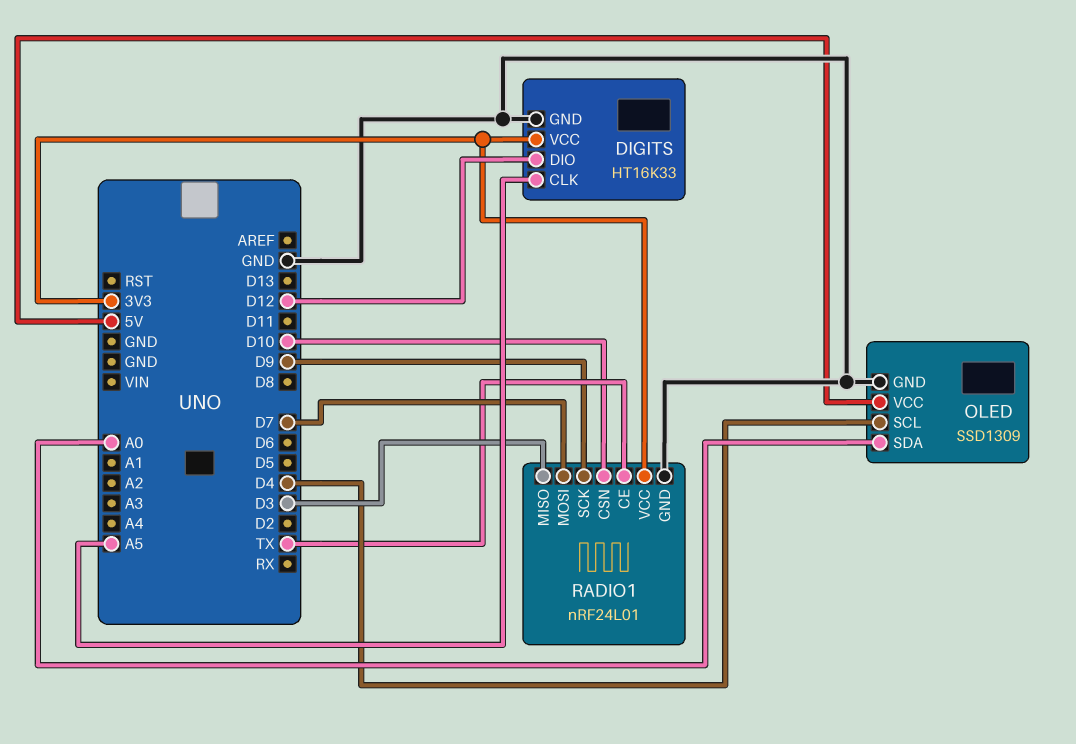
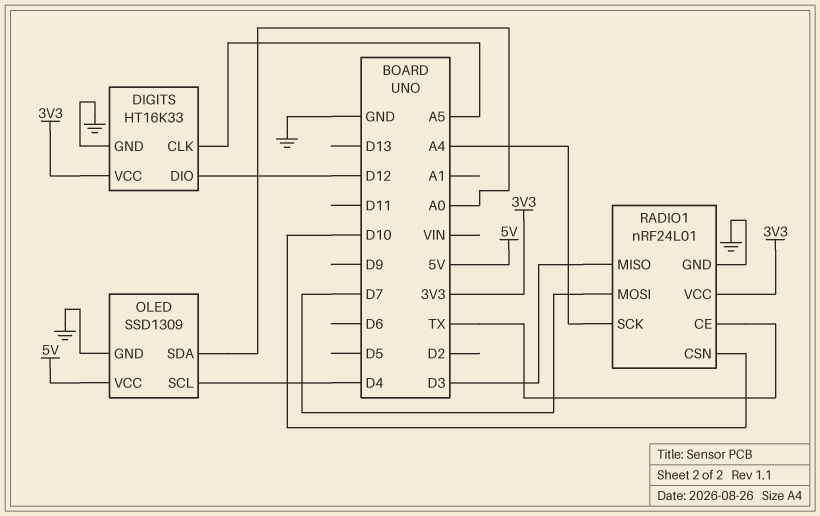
RADIO1 pin SCK: D9 -> A4

